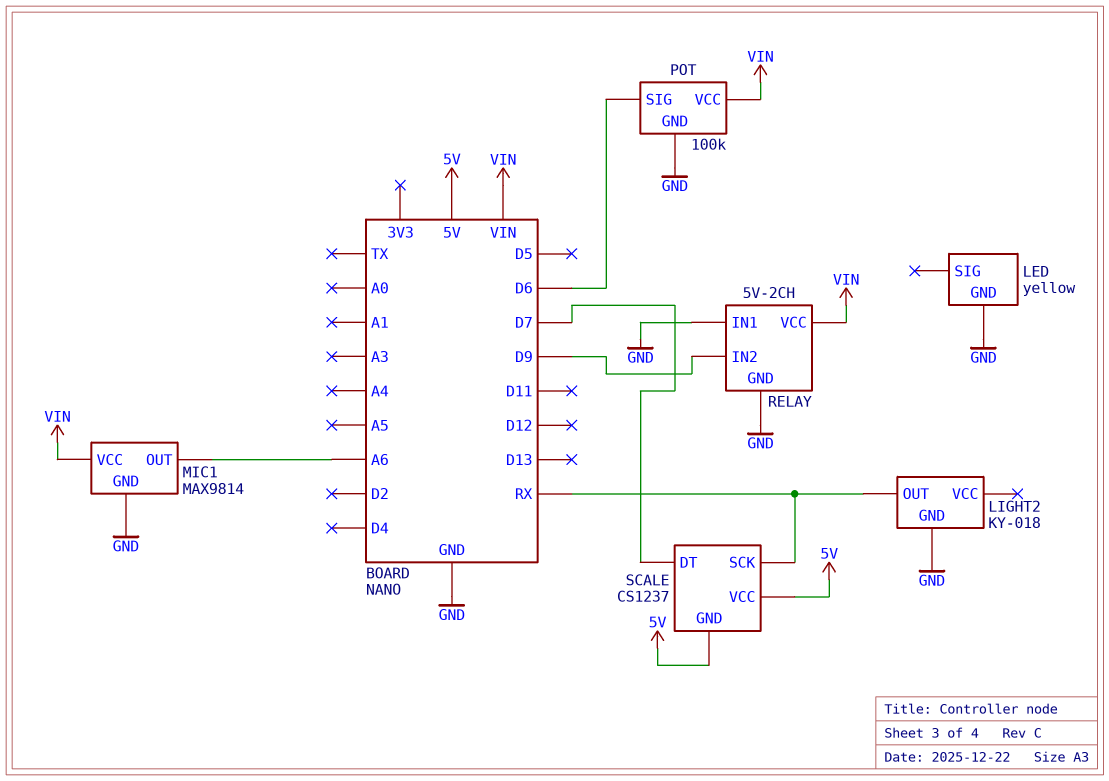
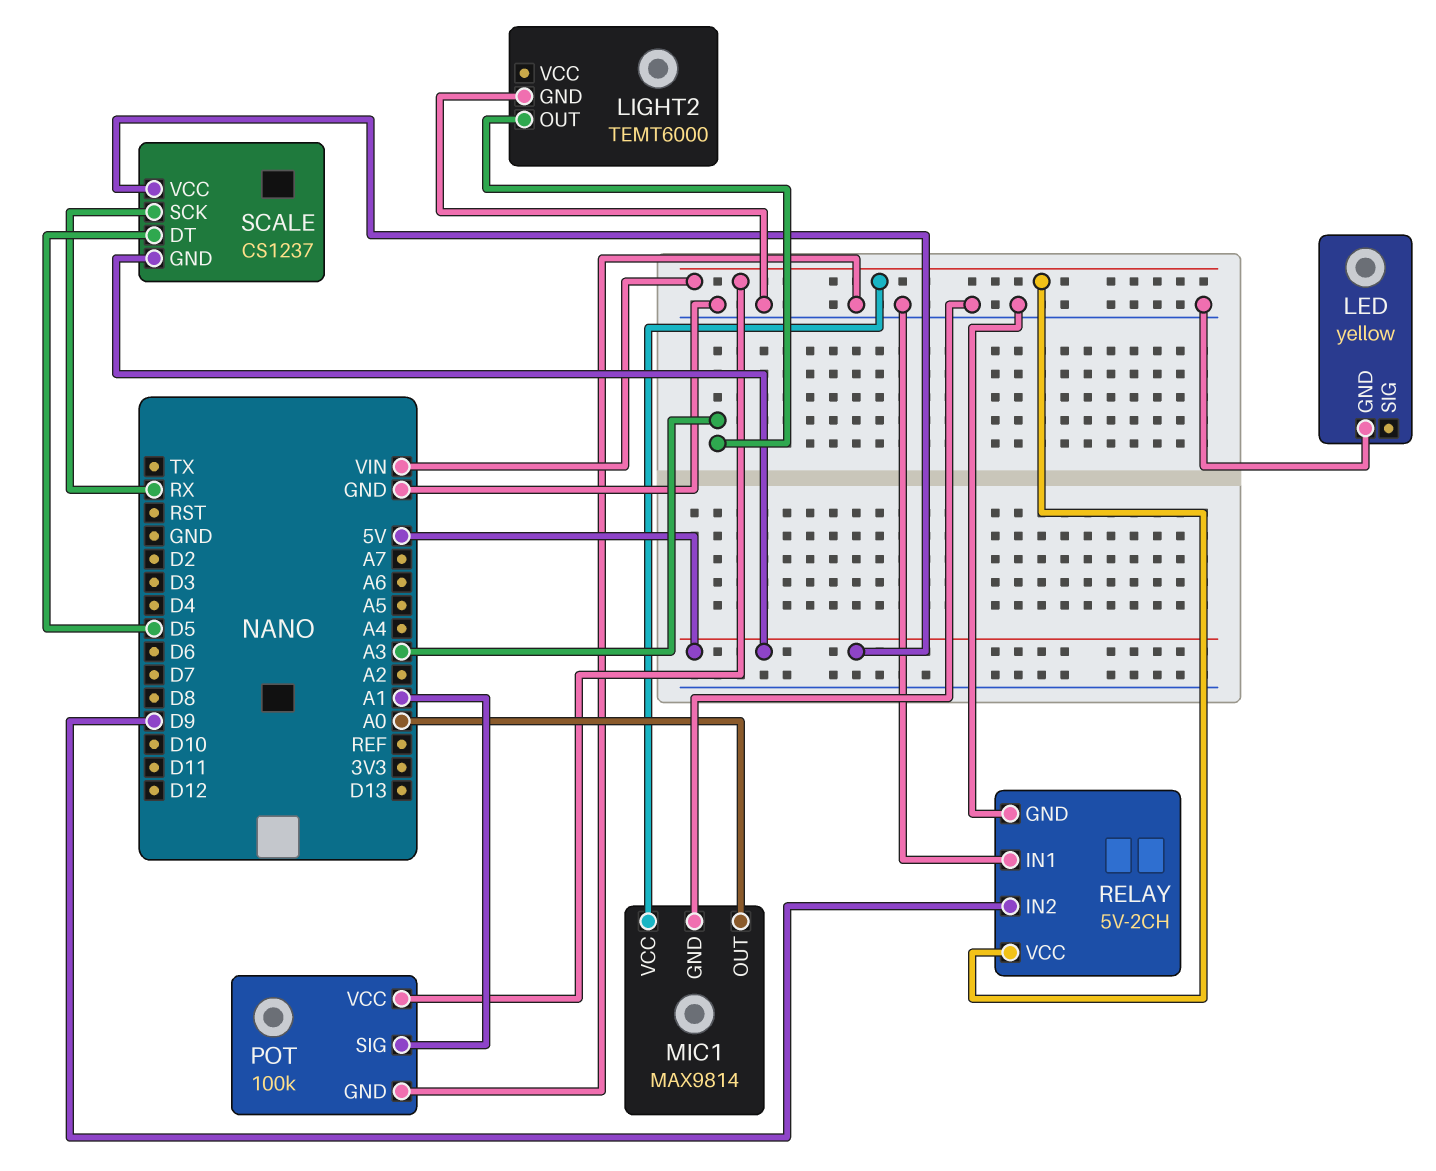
LIGHT2: KY-018 -> TEMT6000
LIGHT2 pin OUT: RX -> A3
MIC1 pin OUT: A6 -> A0
POT pin SIG: D6 -> A1
SCALE pin DT: D7 -> D5

